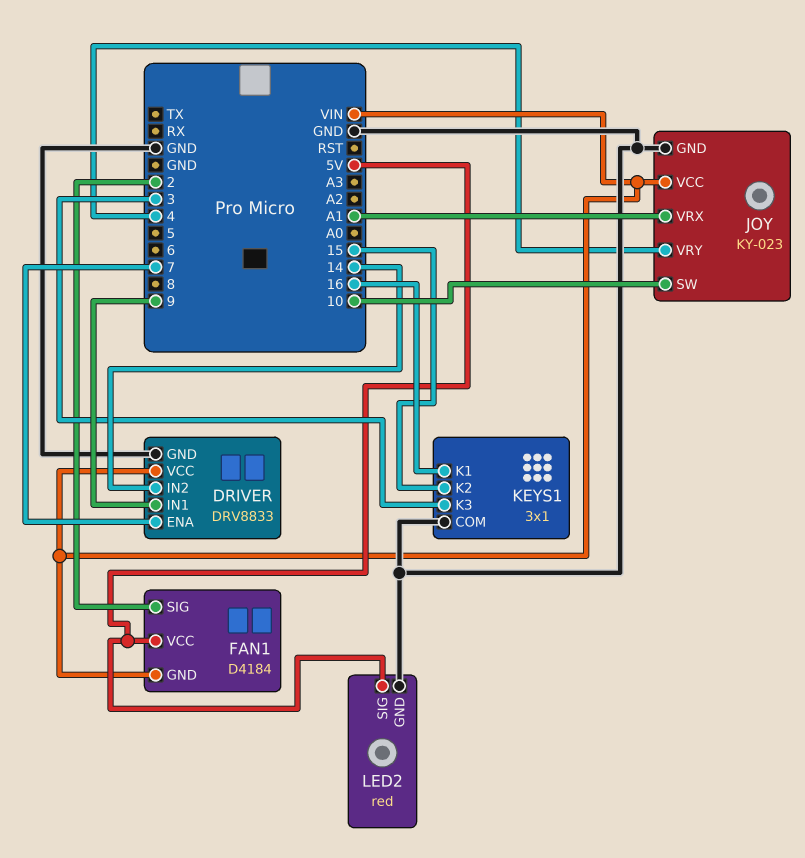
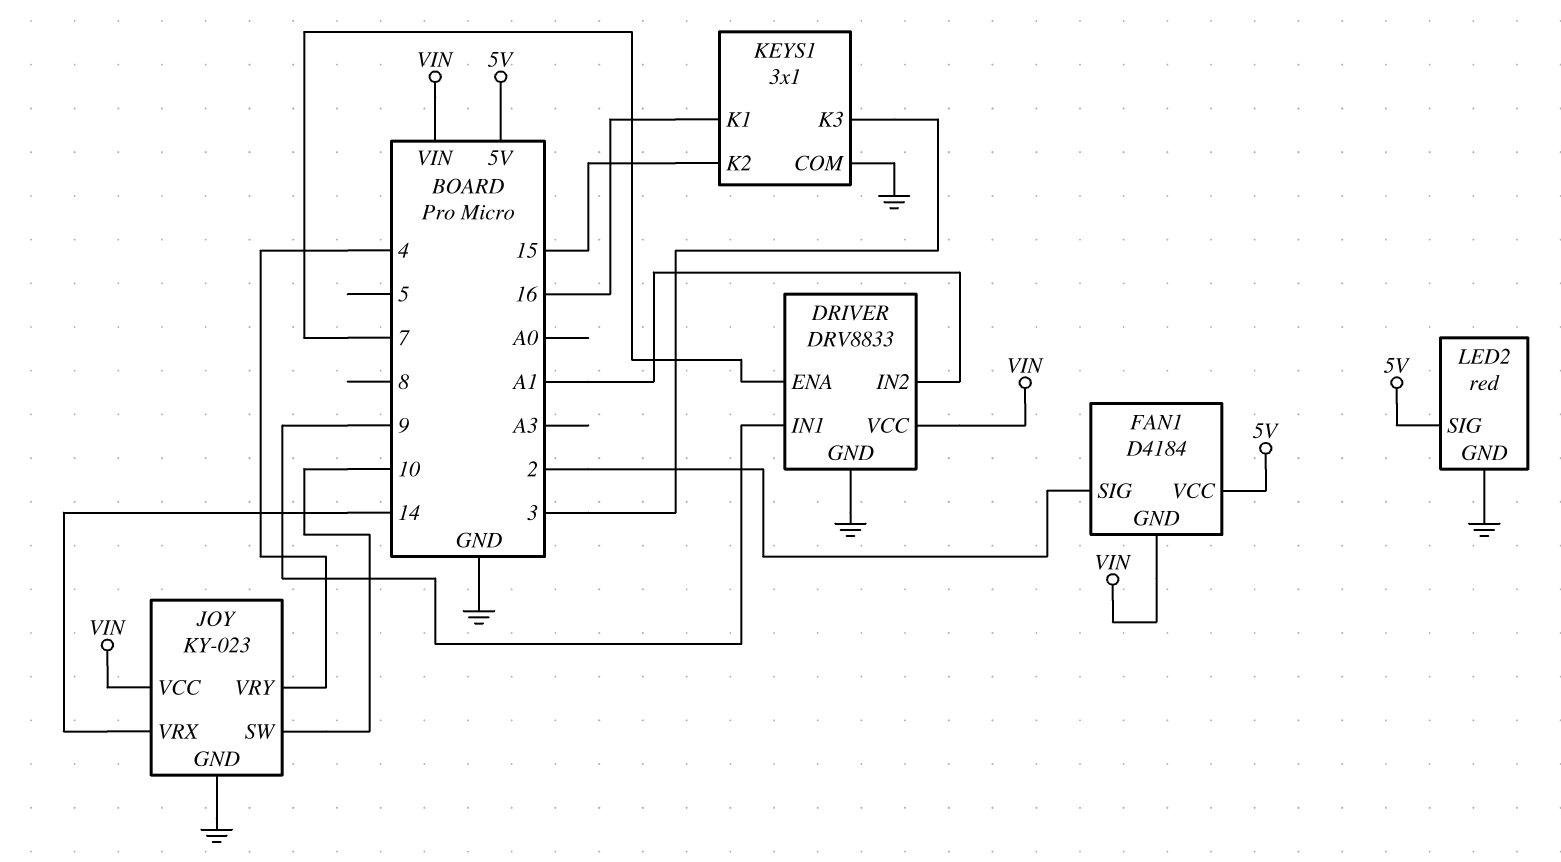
DRIVER pin IN2: 14 -> A1
JOY pin VRX: A1 -> 14

